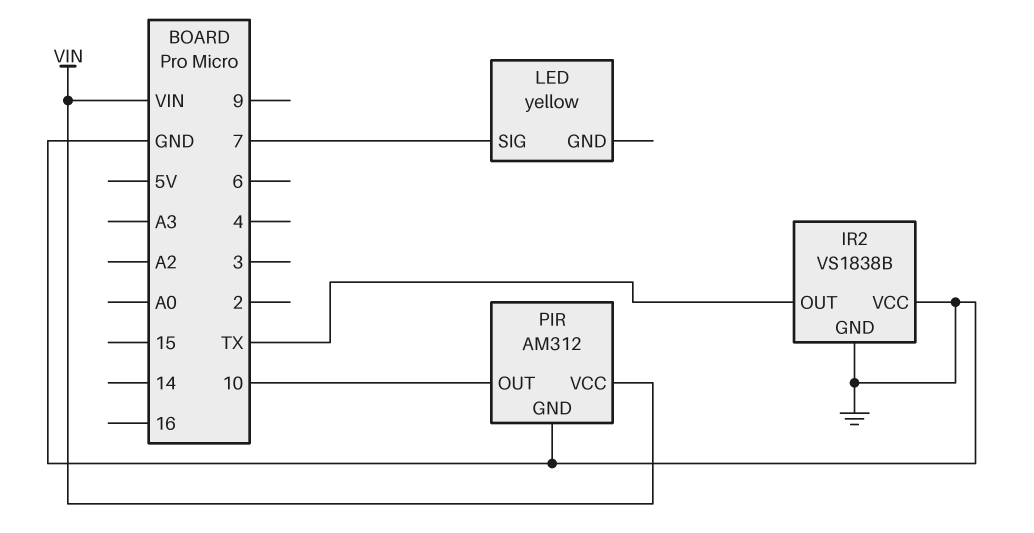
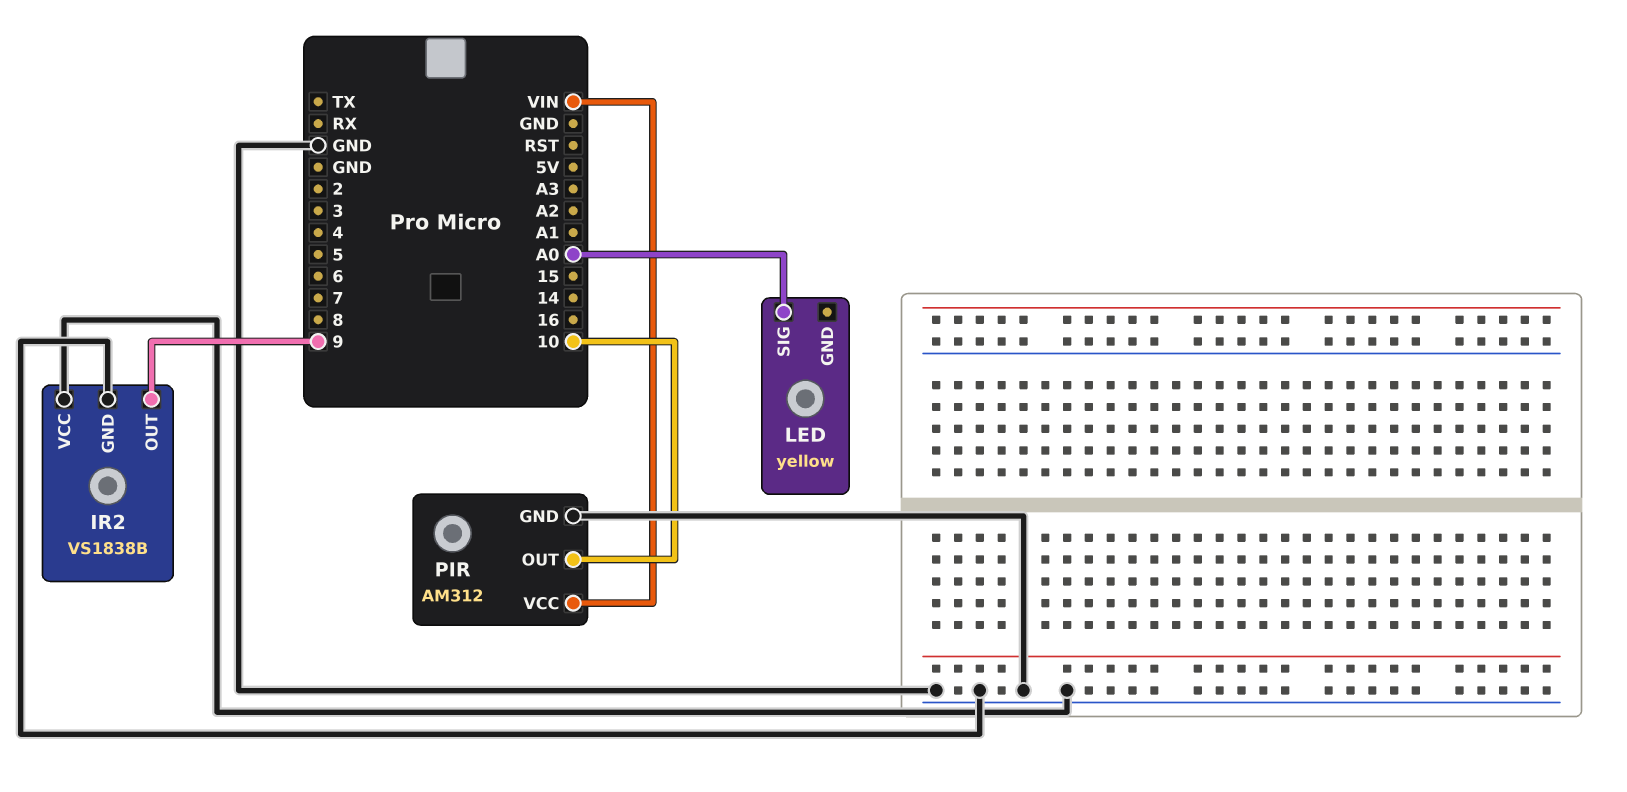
IR2 pin OUT: TX -> 9
LED pin SIG: 7 -> A0

